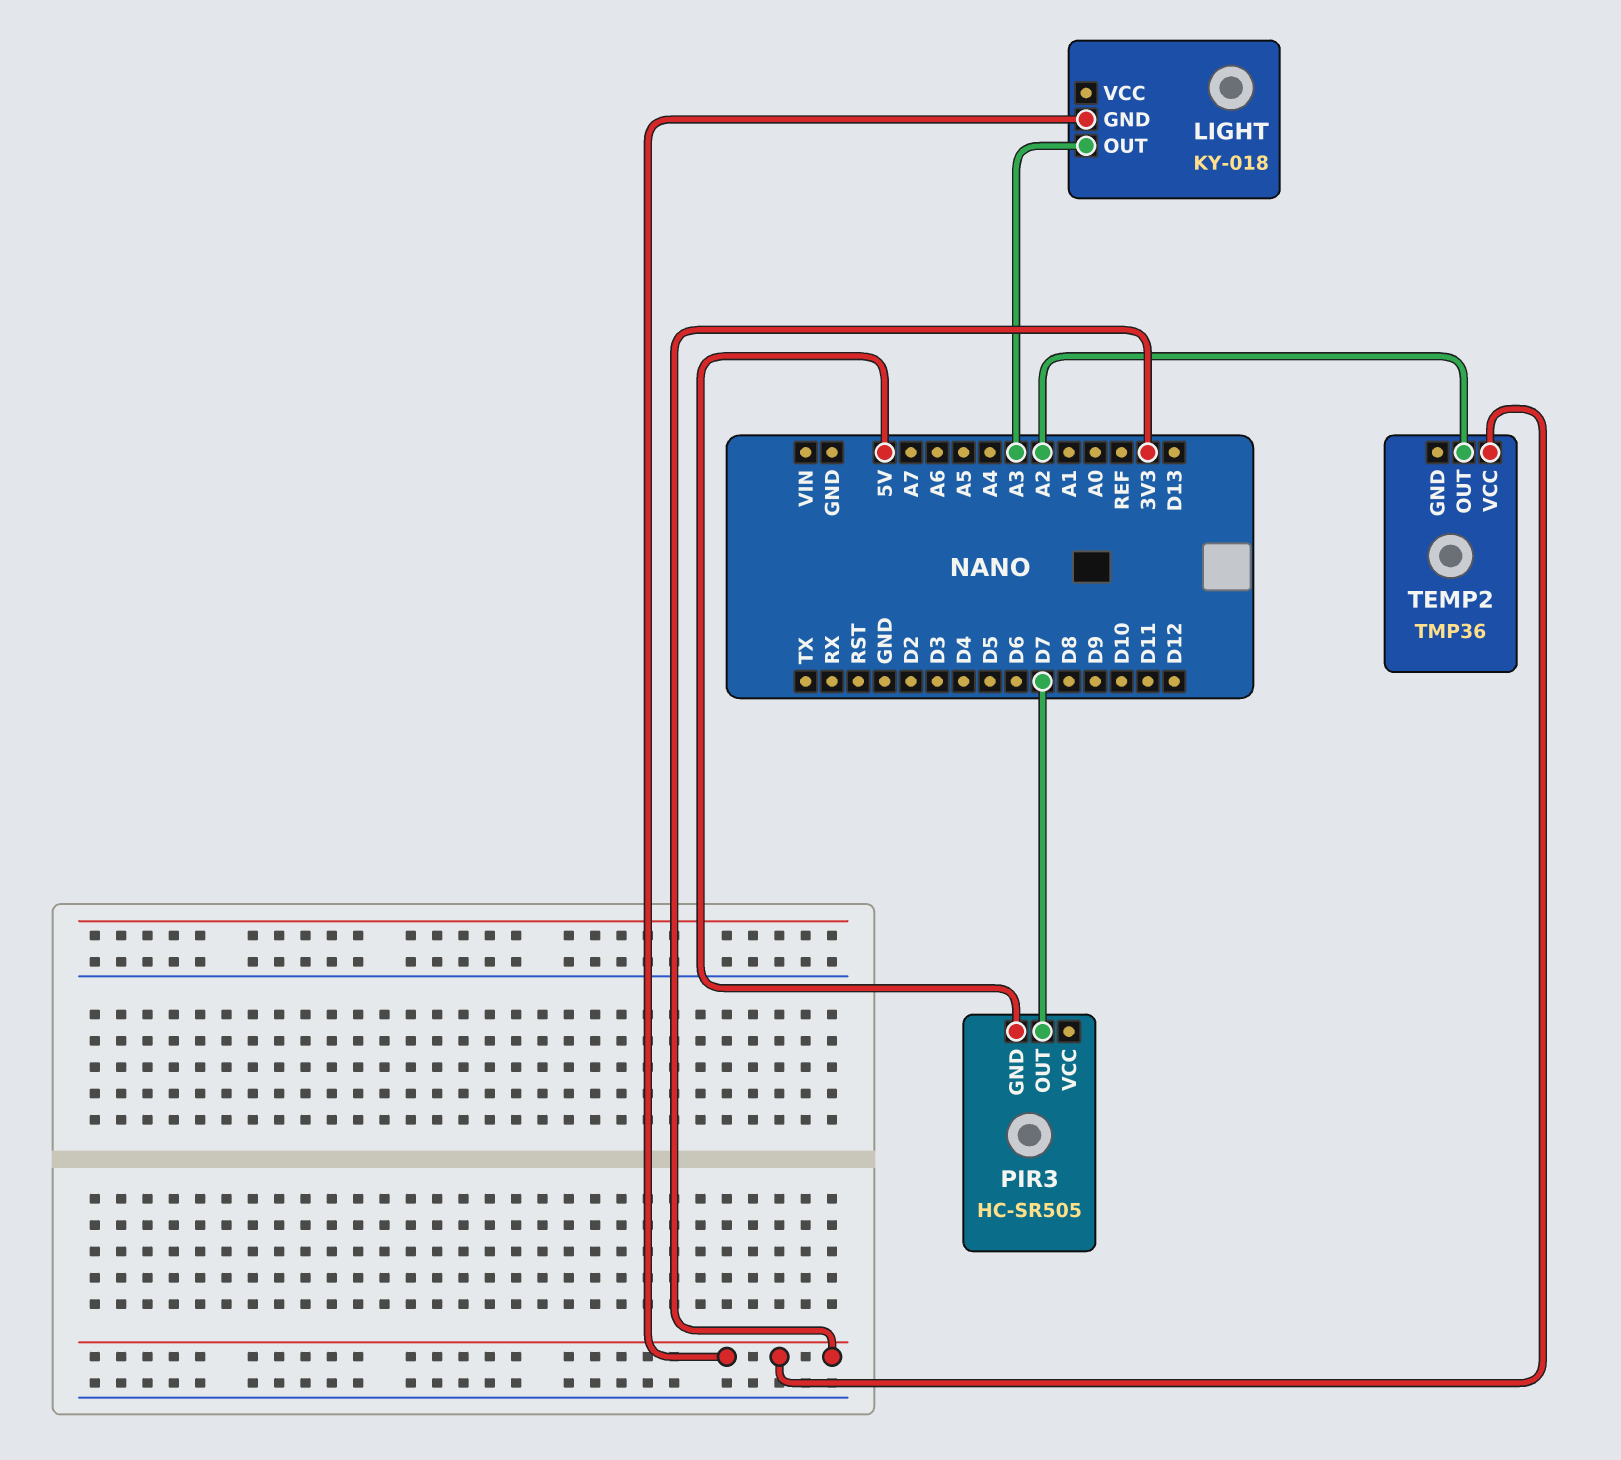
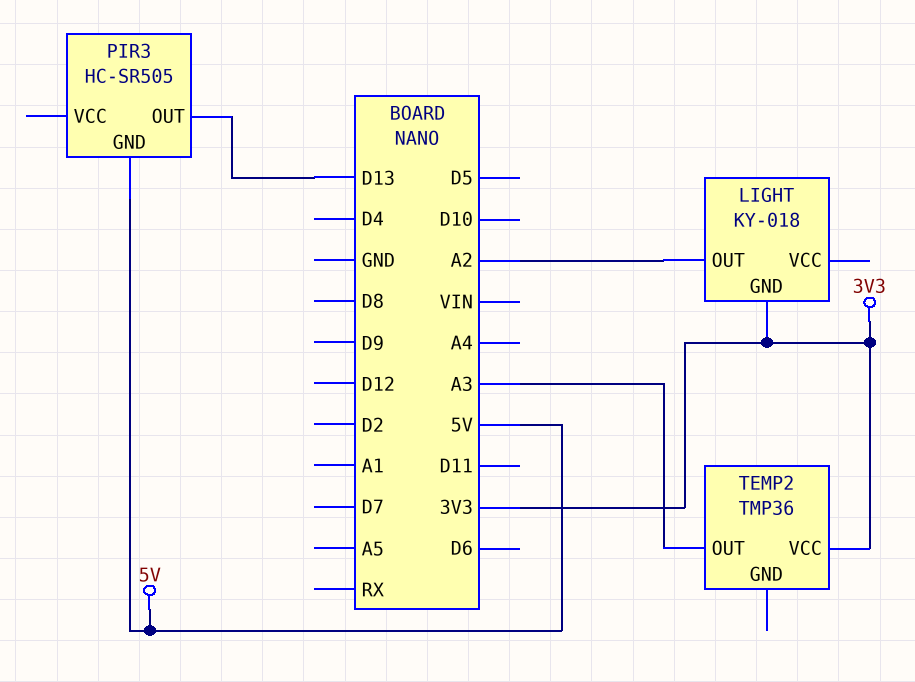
LIGHT pin OUT: A3 -> A2
PIR3 pin OUT: D7 -> D13
TEMP2 pin OUT: A2 -> A3

